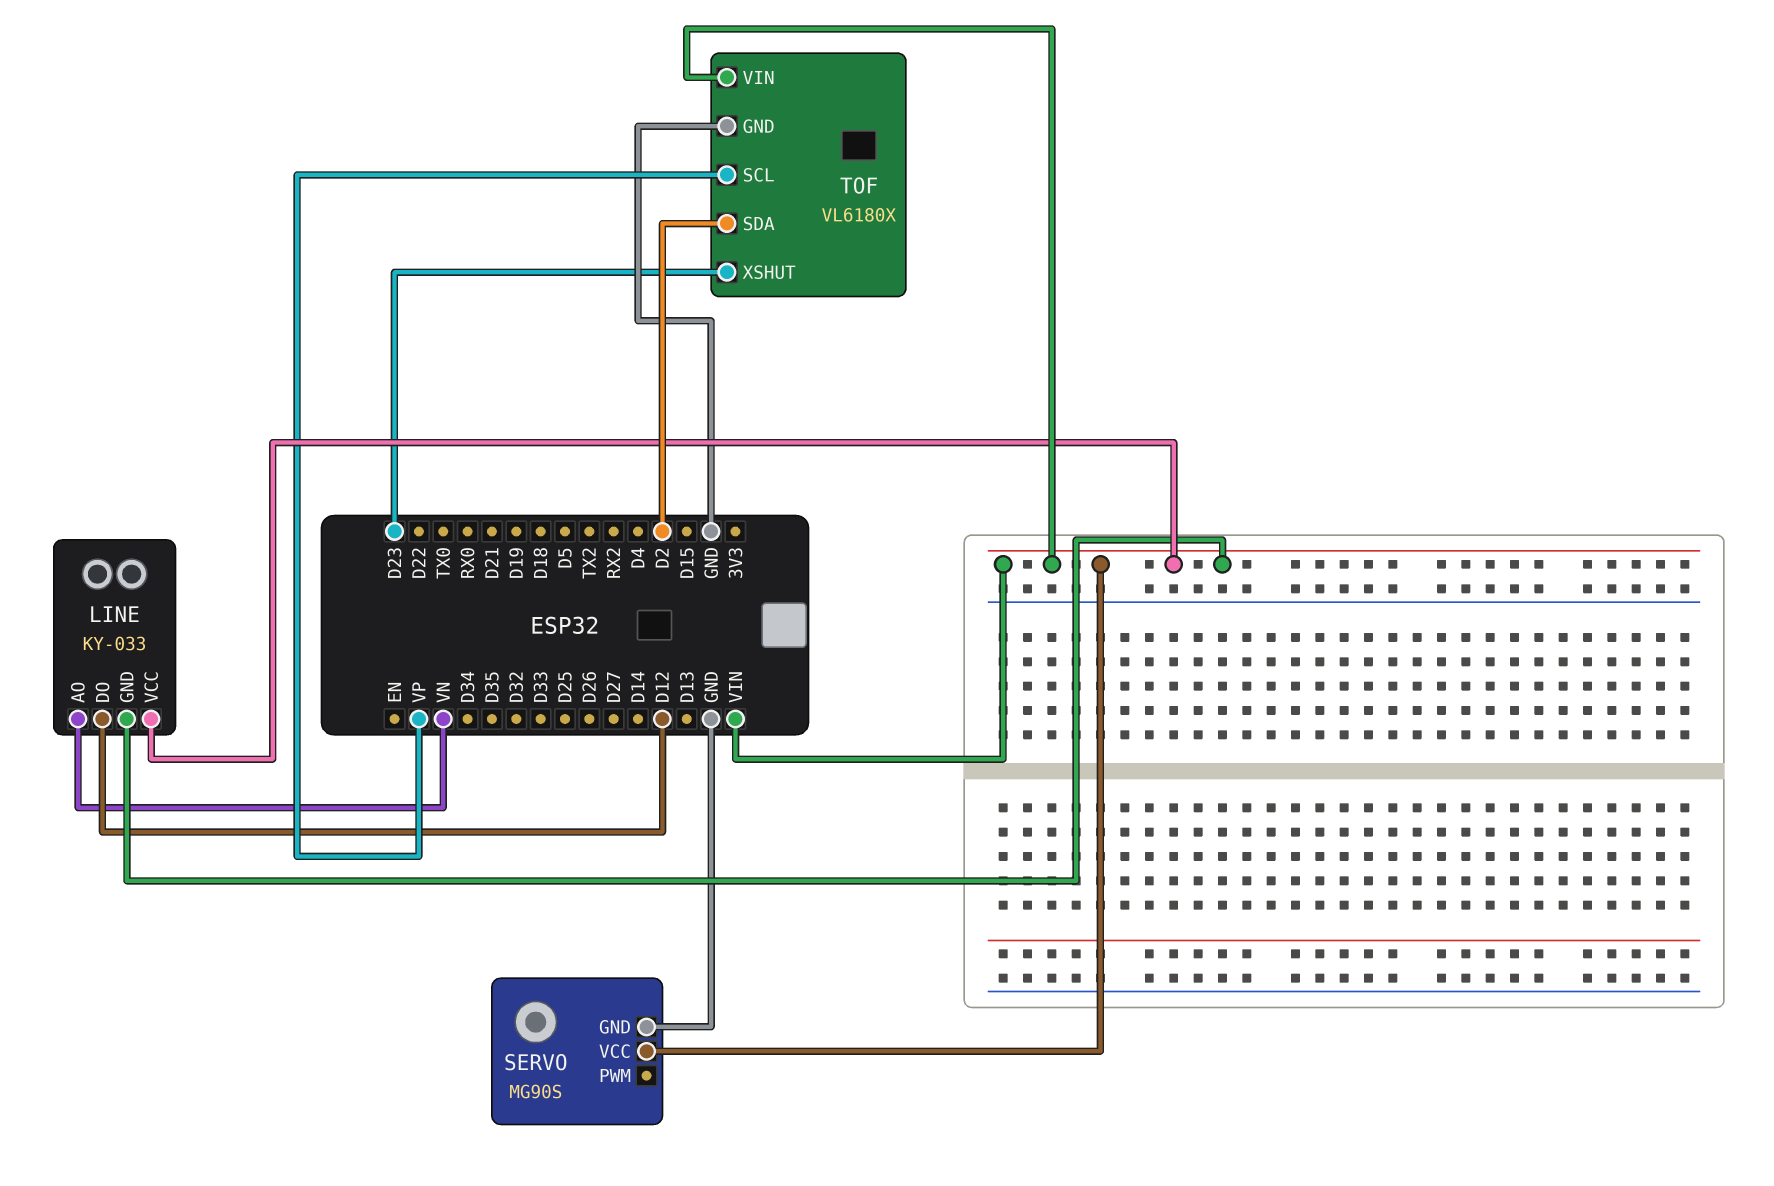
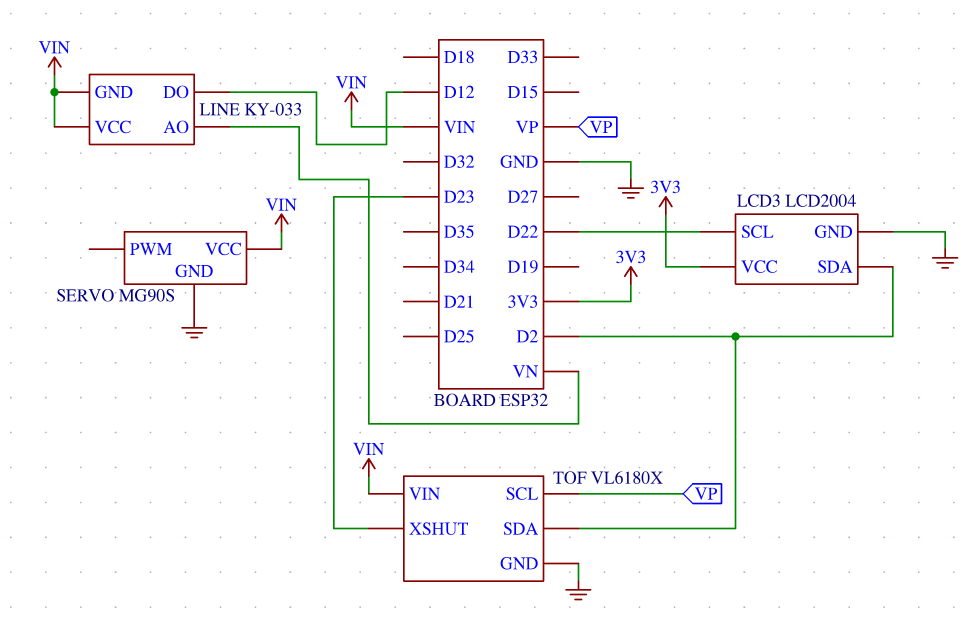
LCD3: none -> LCD2004
LCD3 pin GND: none -> GND
LCD3 pin SCL: none -> D22
LCD3 pin SDA: none -> D2
LCD3 pin VCC: none -> 3V3

